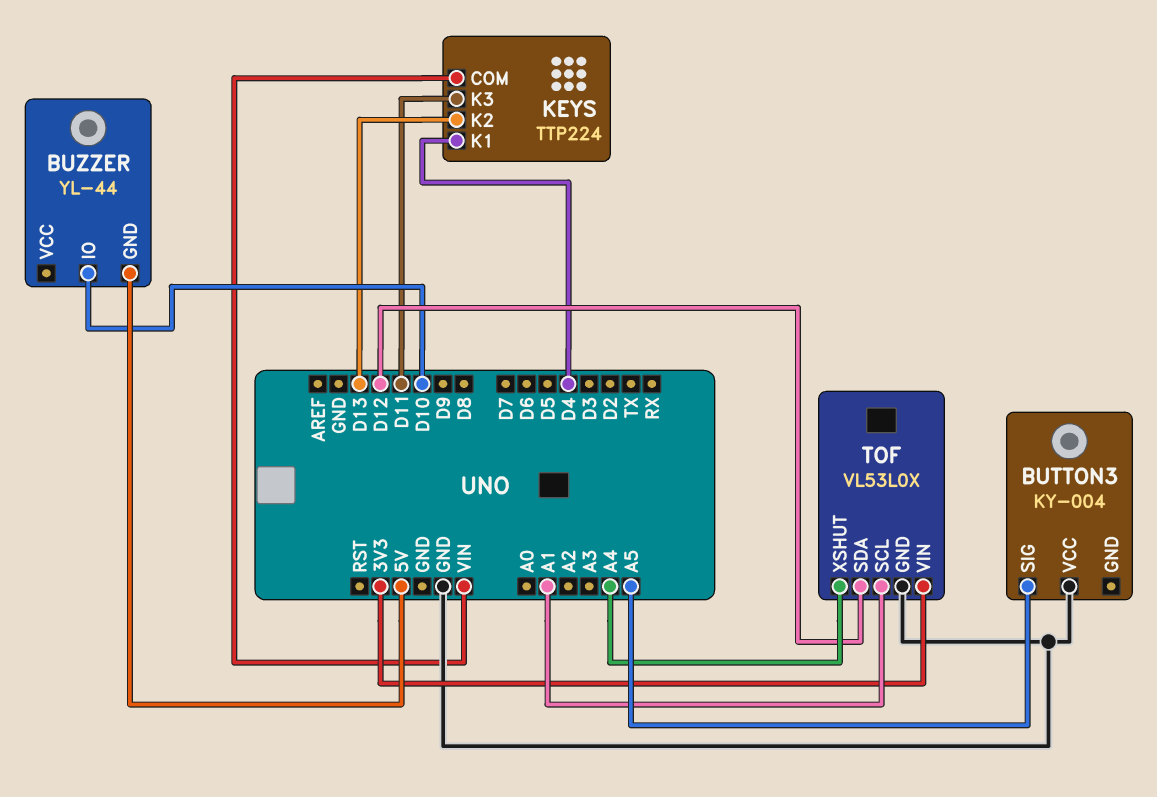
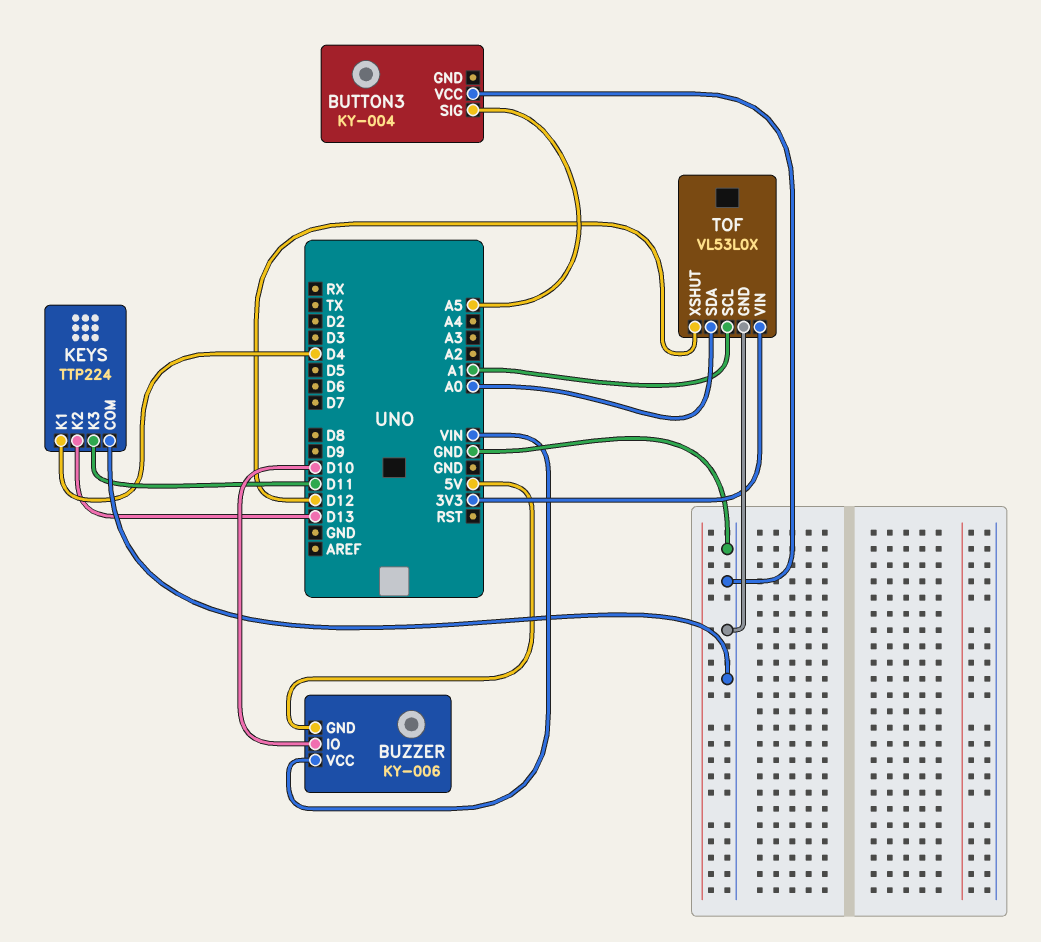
BUZZER: YL-44 -> KY-006
BUZZER pin VCC: none -> VIN
KEYS pin COM: VIN -> GND
TOF pin SDA: D12 -> A0
TOF pin XSHUT: A4 -> D12

